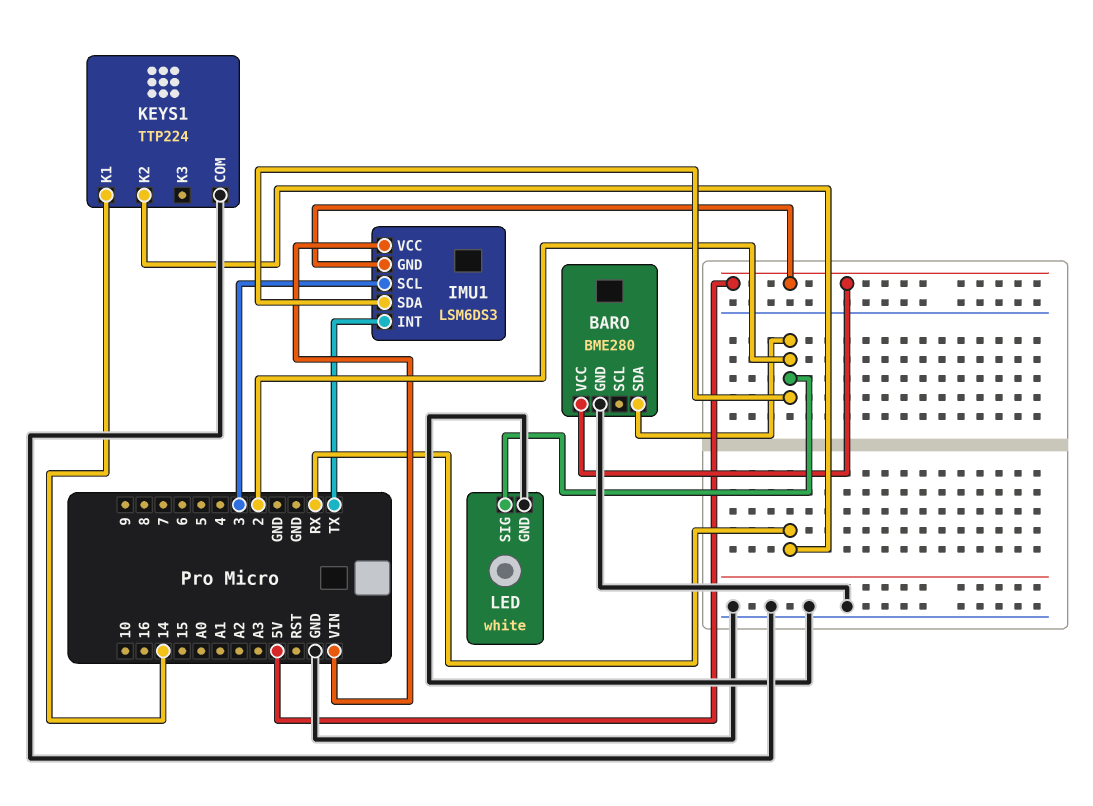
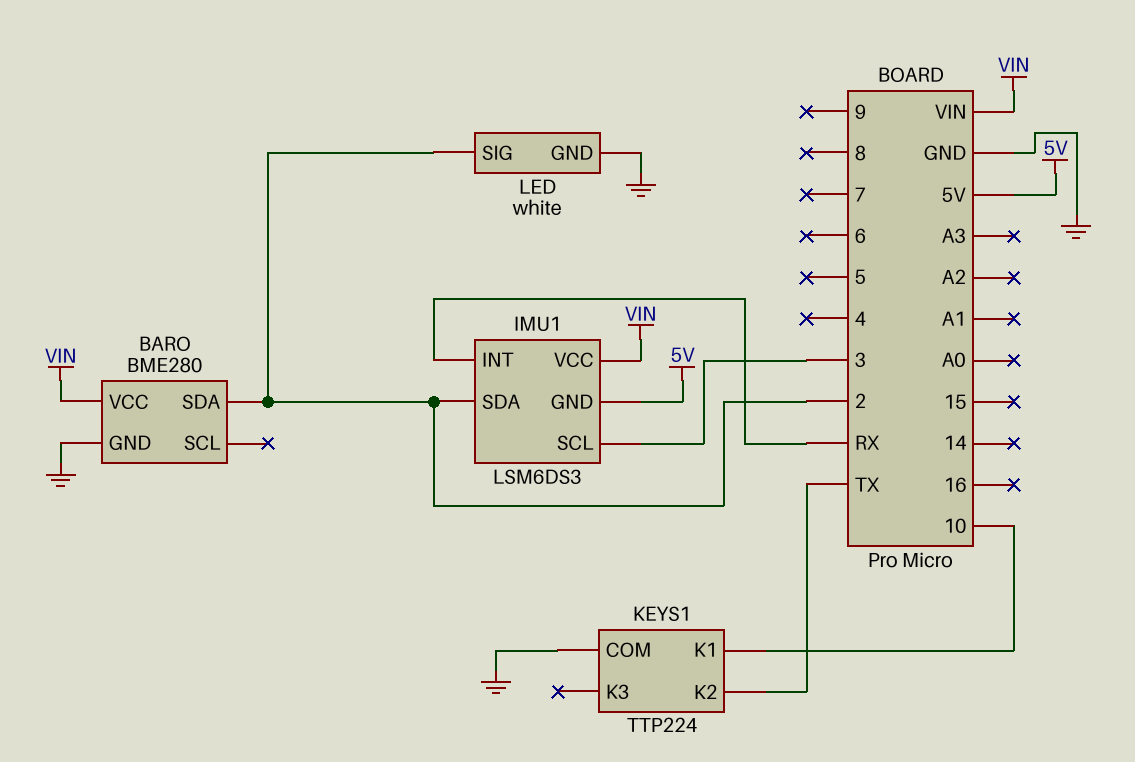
BARO pin VCC: 5V -> VIN
IMU1 pin INT: TX -> RX
KEYS1 pin K1: 14 -> 10
KEYS1 pin K2: RX -> TX

